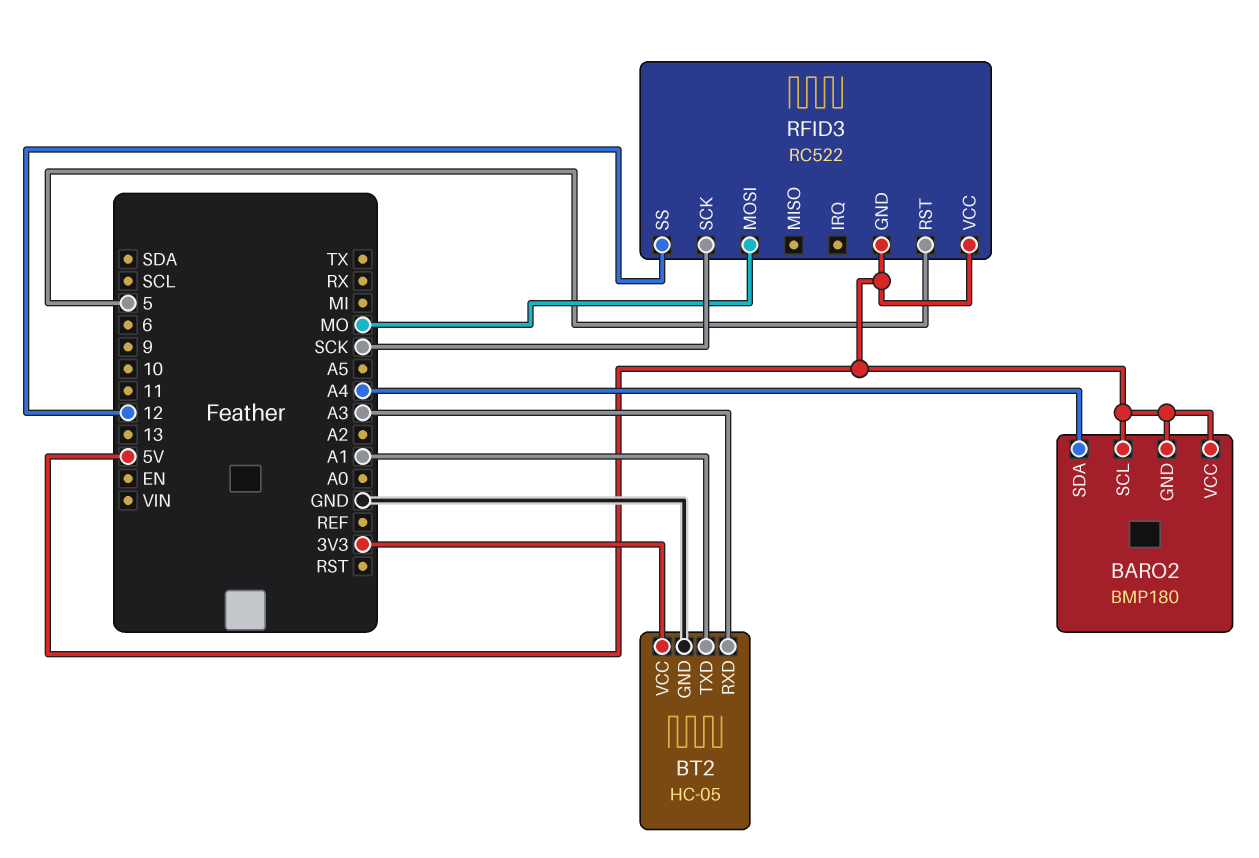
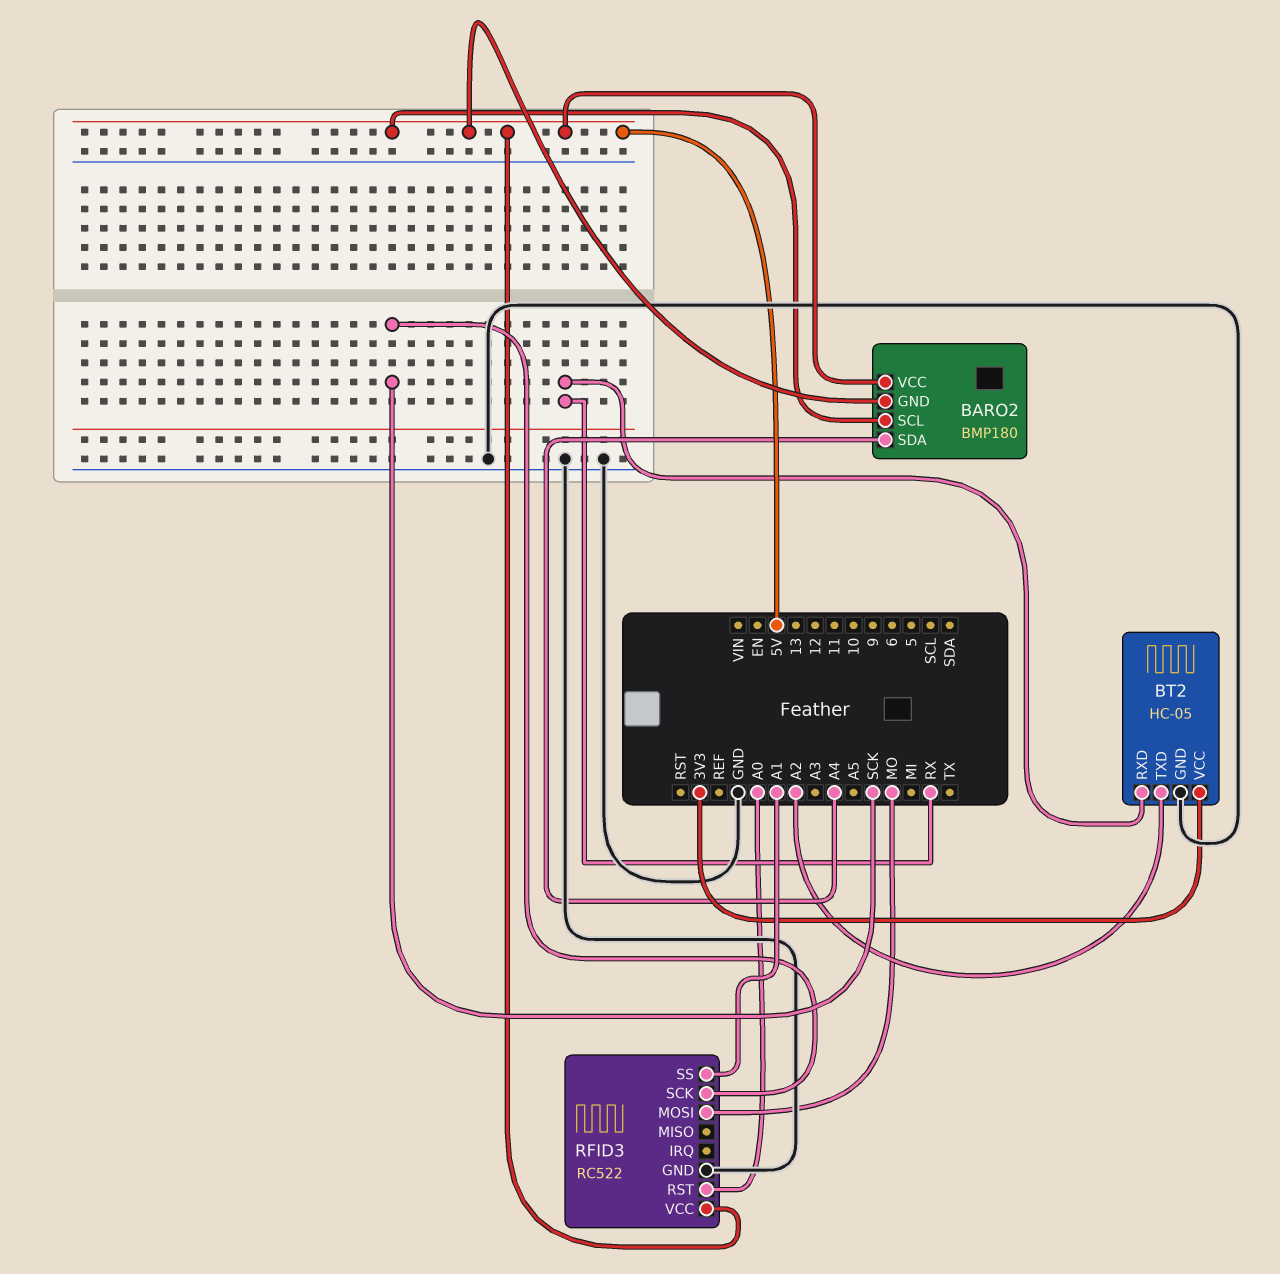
BT2 pin RXD: A3 -> RX
BT2 pin TXD: A1 -> A2
RFID3 pin GND: 5V -> GND
RFID3 pin RST: 5 -> A0
RFID3 pin SS: 12 -> A1

